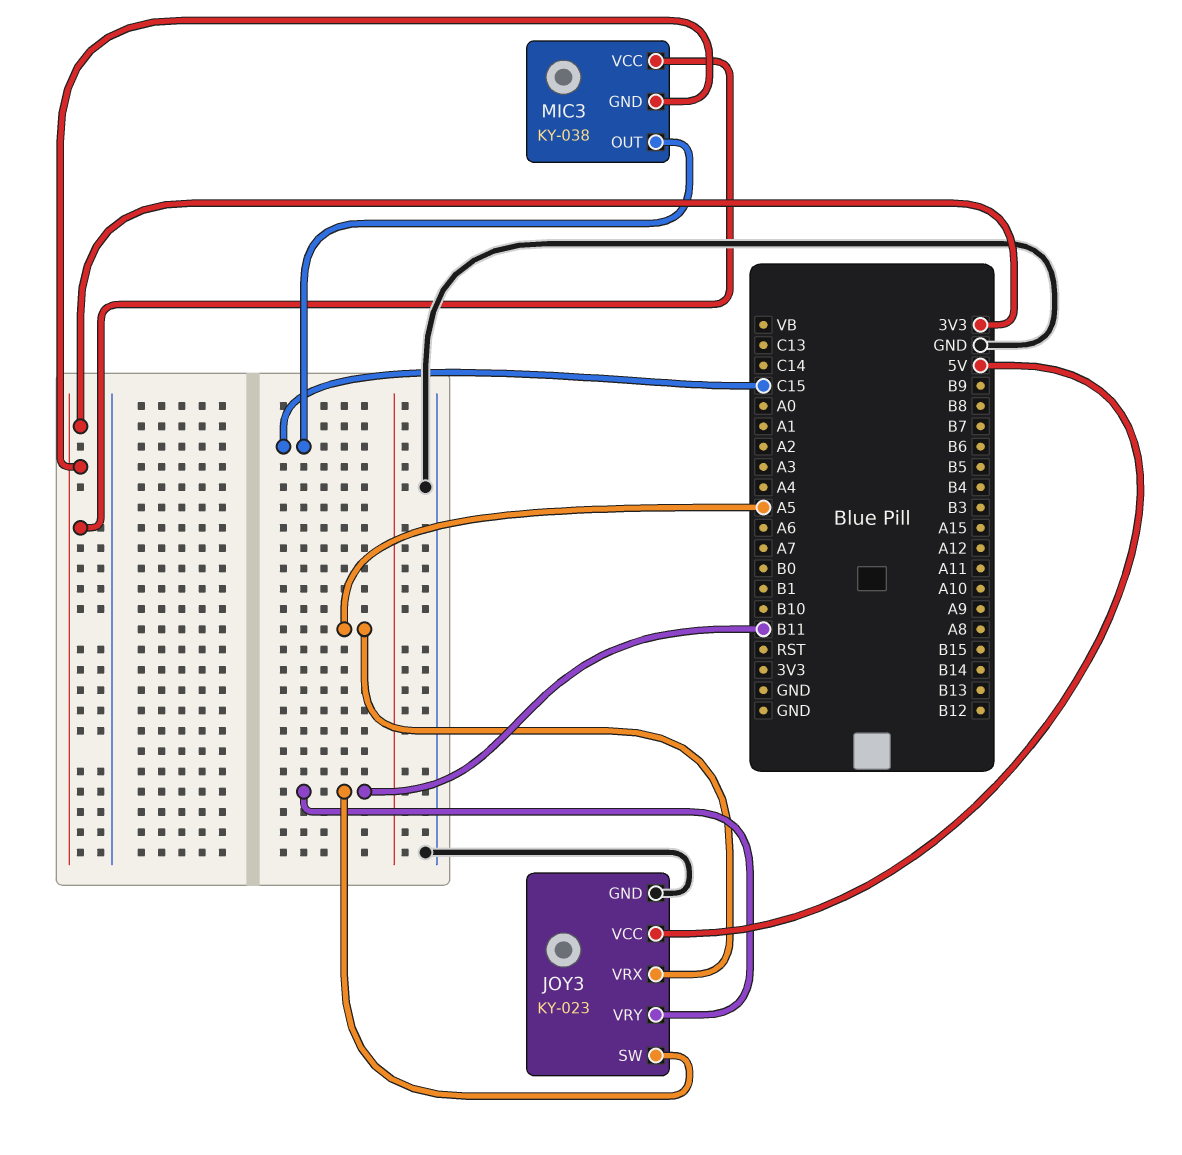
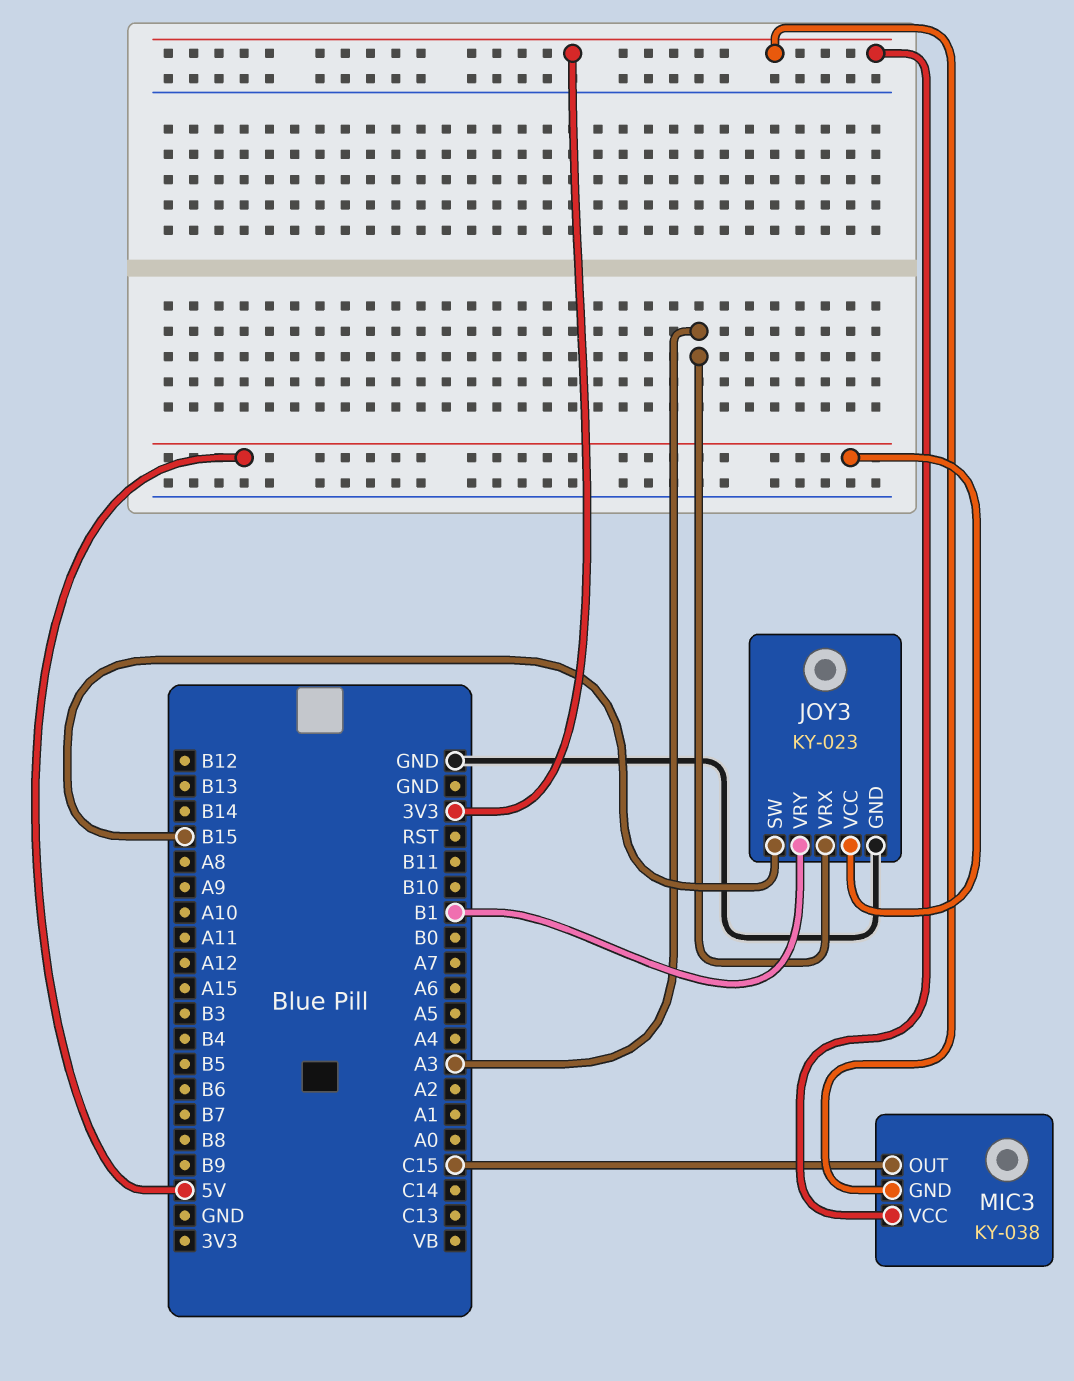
JOY3 pin SW: B11 -> B15
JOY3 pin VRX: A5 -> A3
JOY3 pin VRY: B11 -> B1

